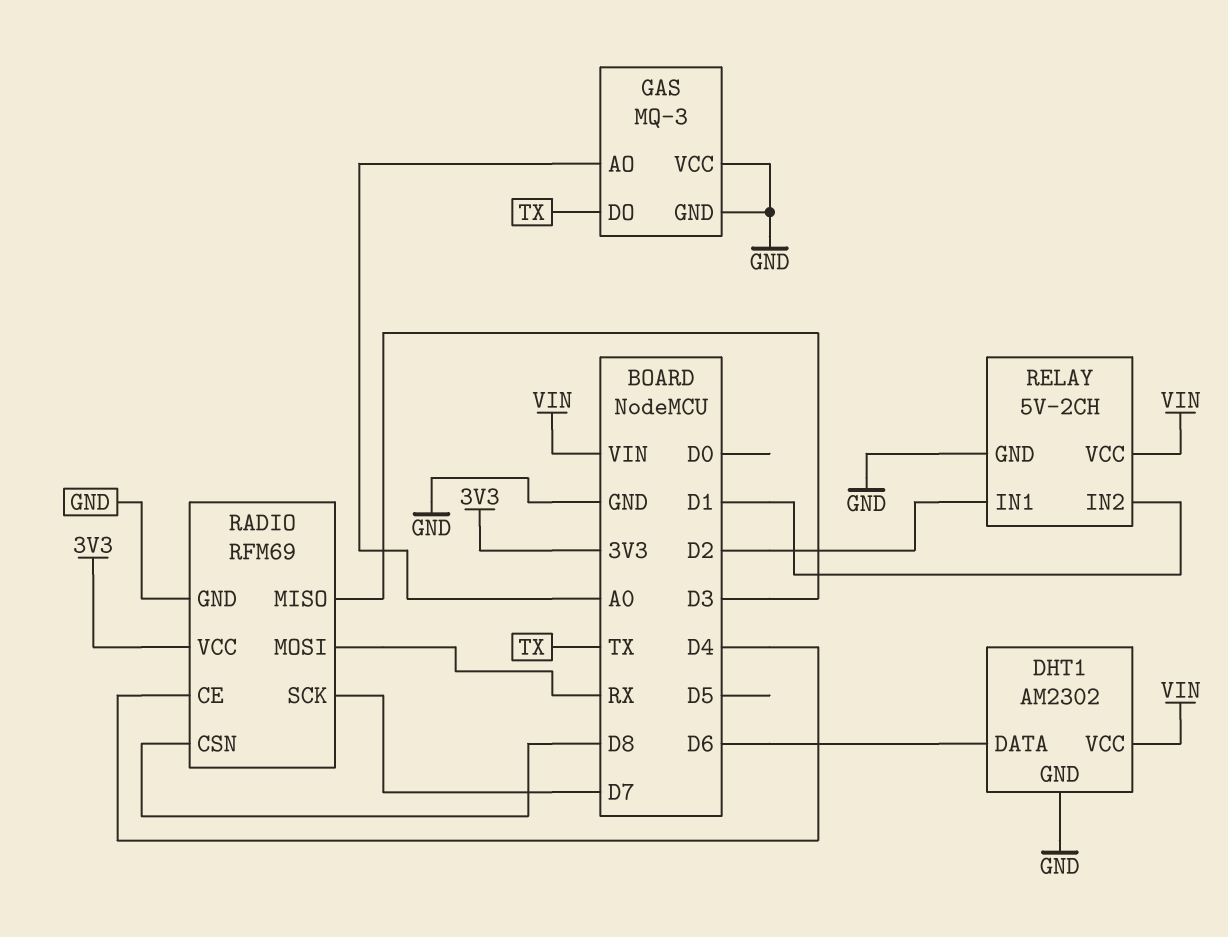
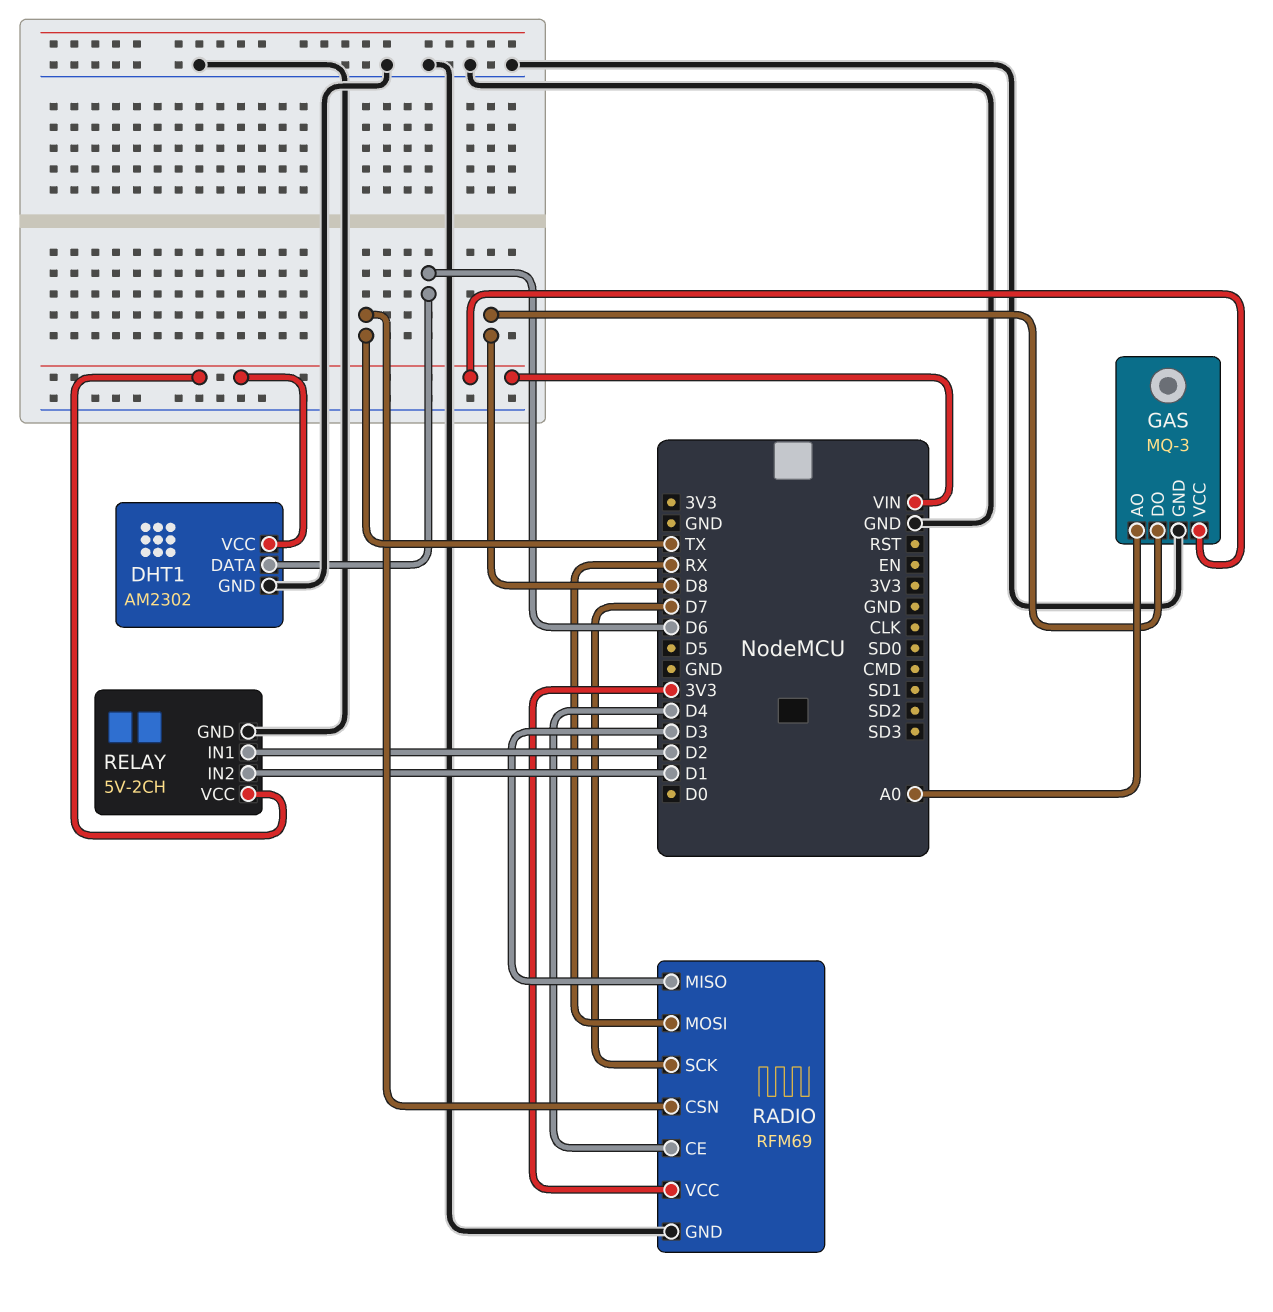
GAS pin DO: TX -> D8
GAS pin VCC: GND -> VIN
RADIO pin CSN: D8 -> TX

